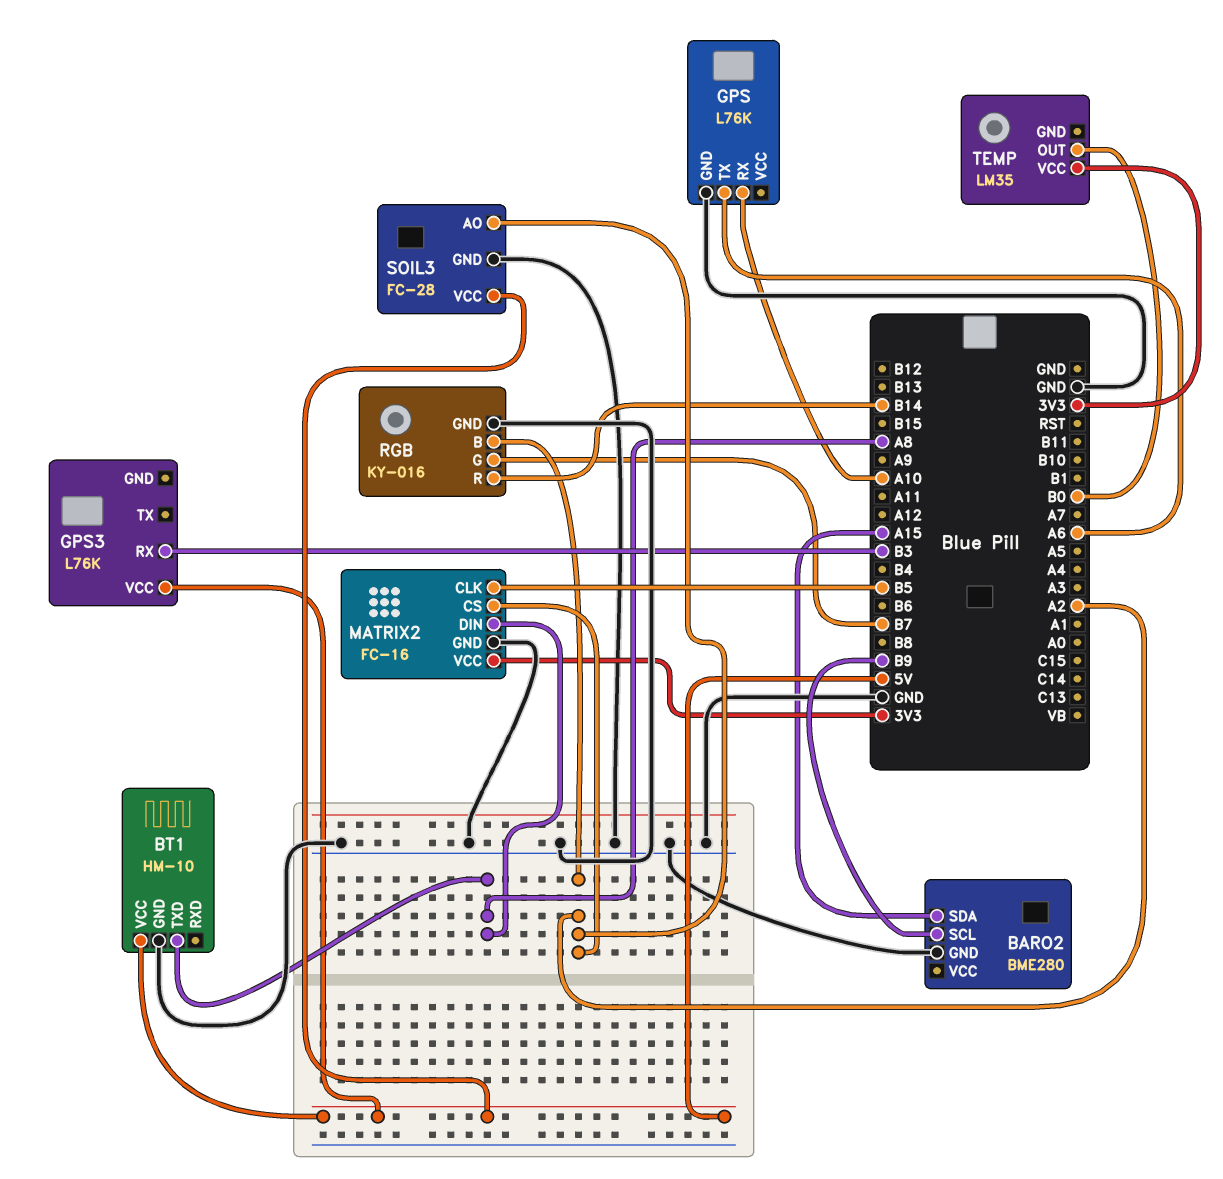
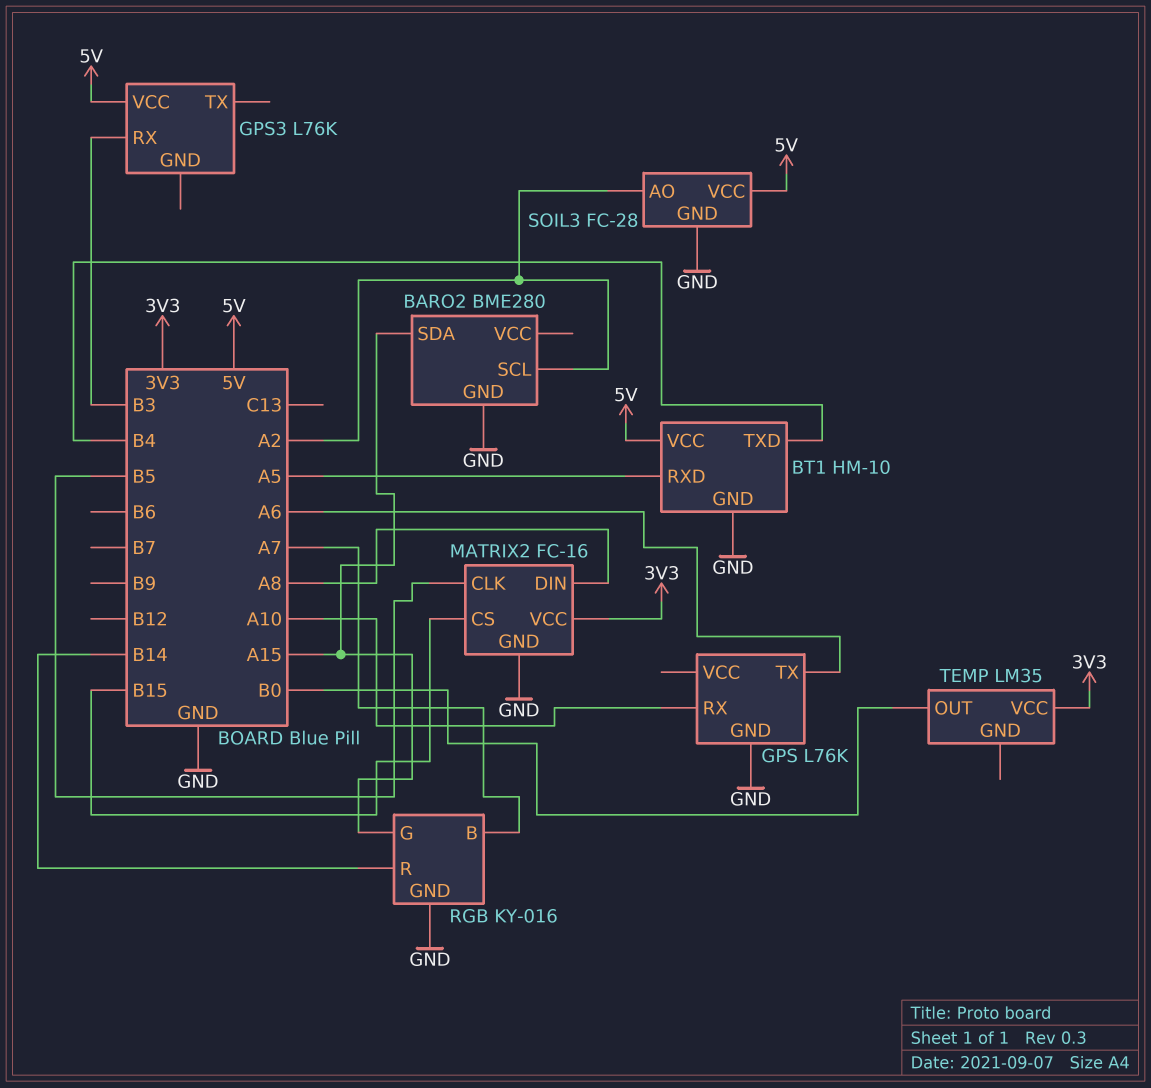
BARO2 pin SCL: B9 -> A2
BT1 pin RXD: none -> A5
BT1 pin TXD: A8 -> B4
MATRIX2 pin CS: A2 -> B15
RGB pin B: A2 -> A7
RGB pin G: B7 -> A15

